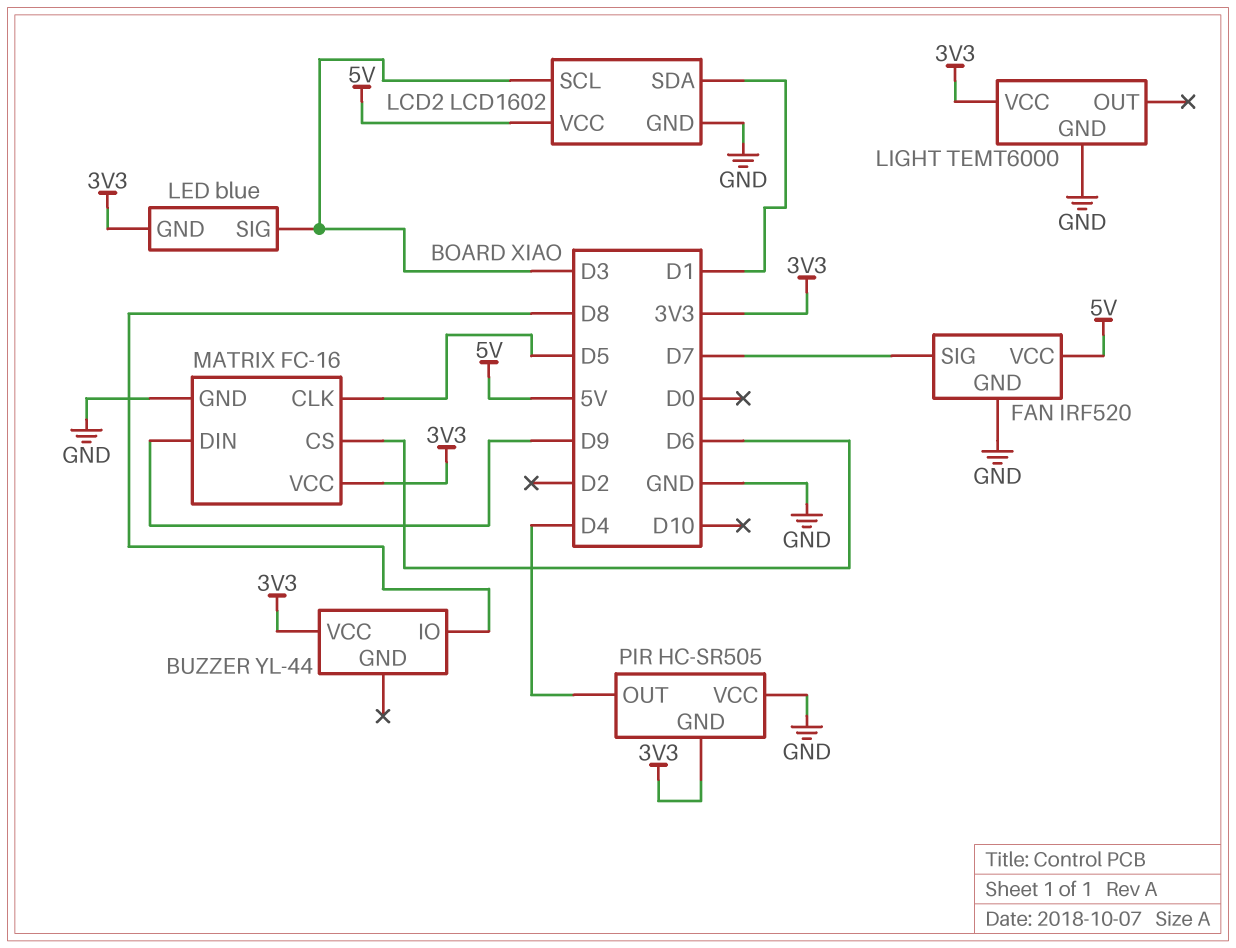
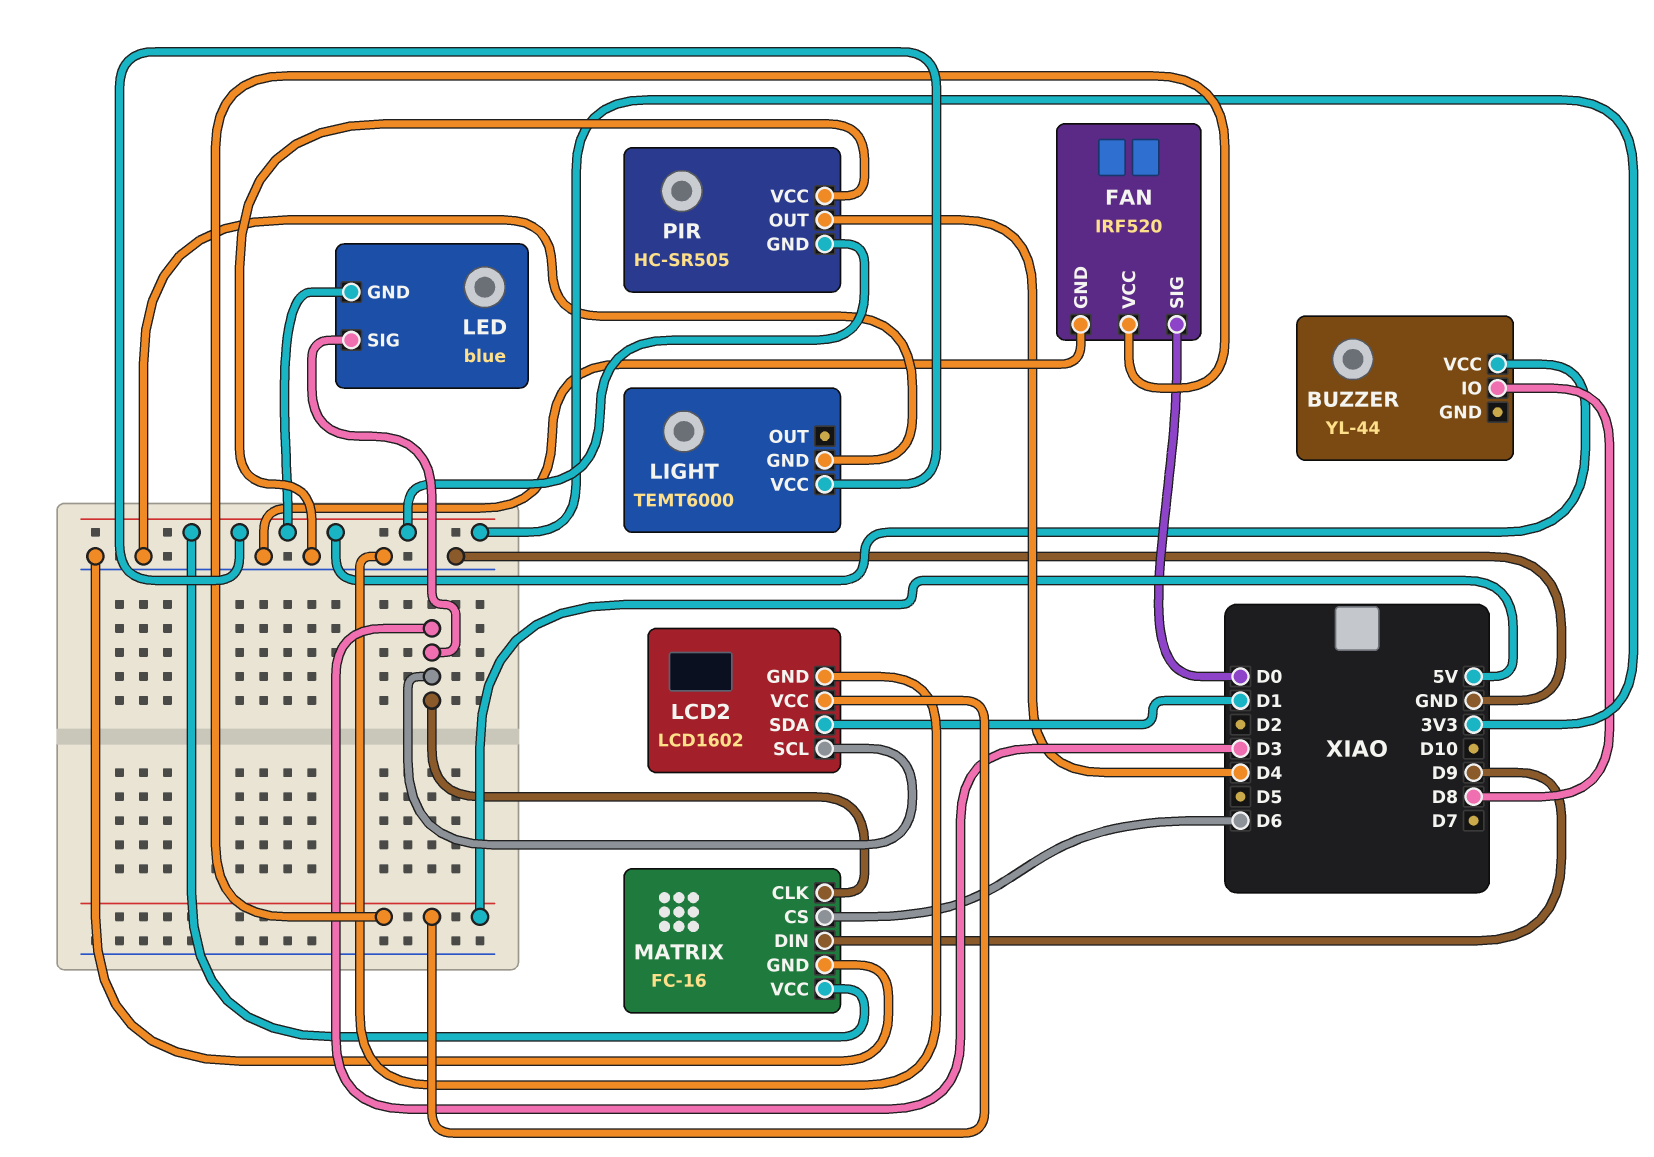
FAN pin SIG: D7 -> D0
MATRIX pin CLK: D5 -> D3

